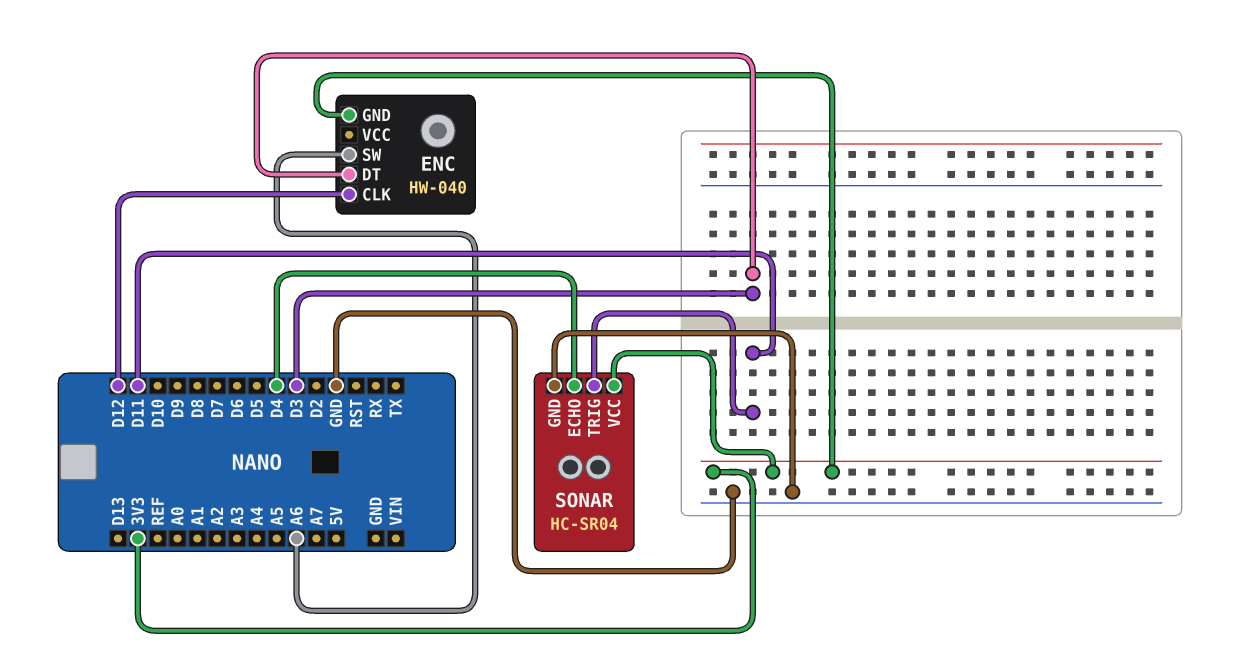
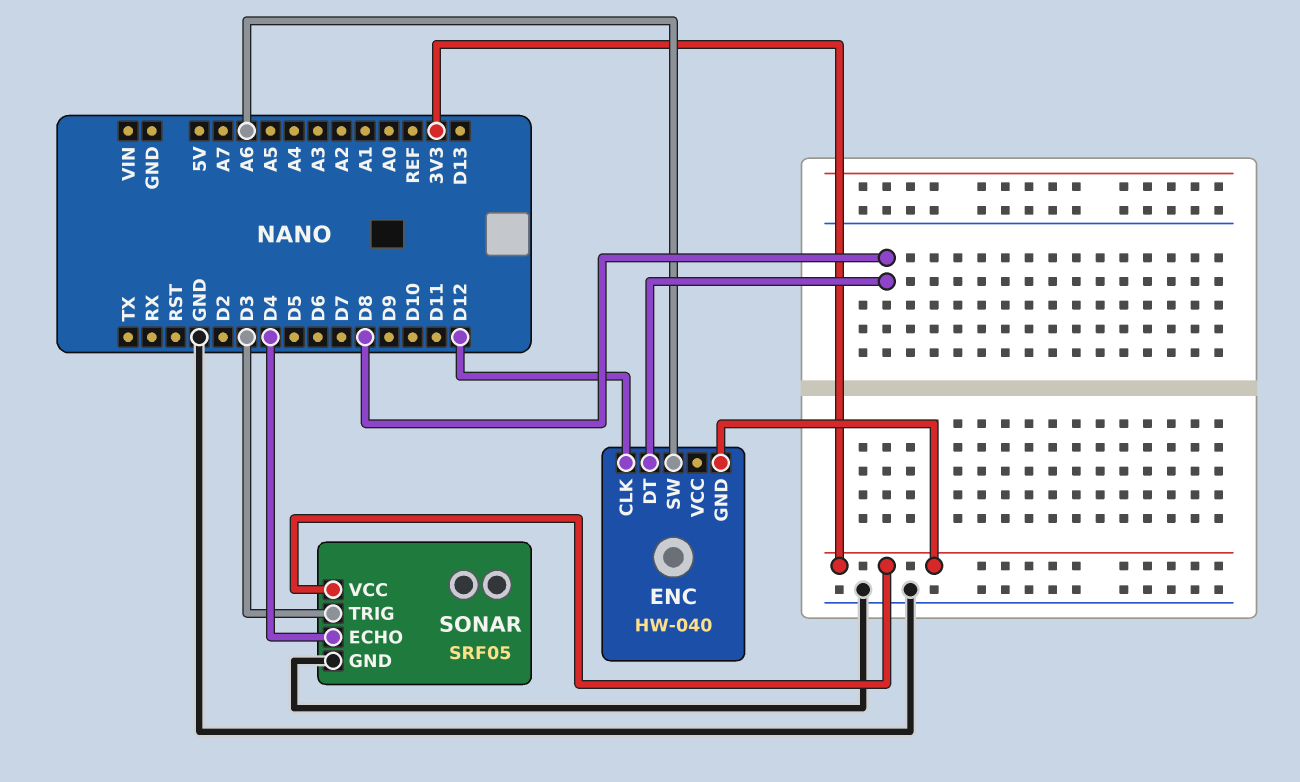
ENC pin DT: D3 -> D8
SONAR: HC-SR04 -> SRF05
SONAR pin TRIG: D11 -> D3

